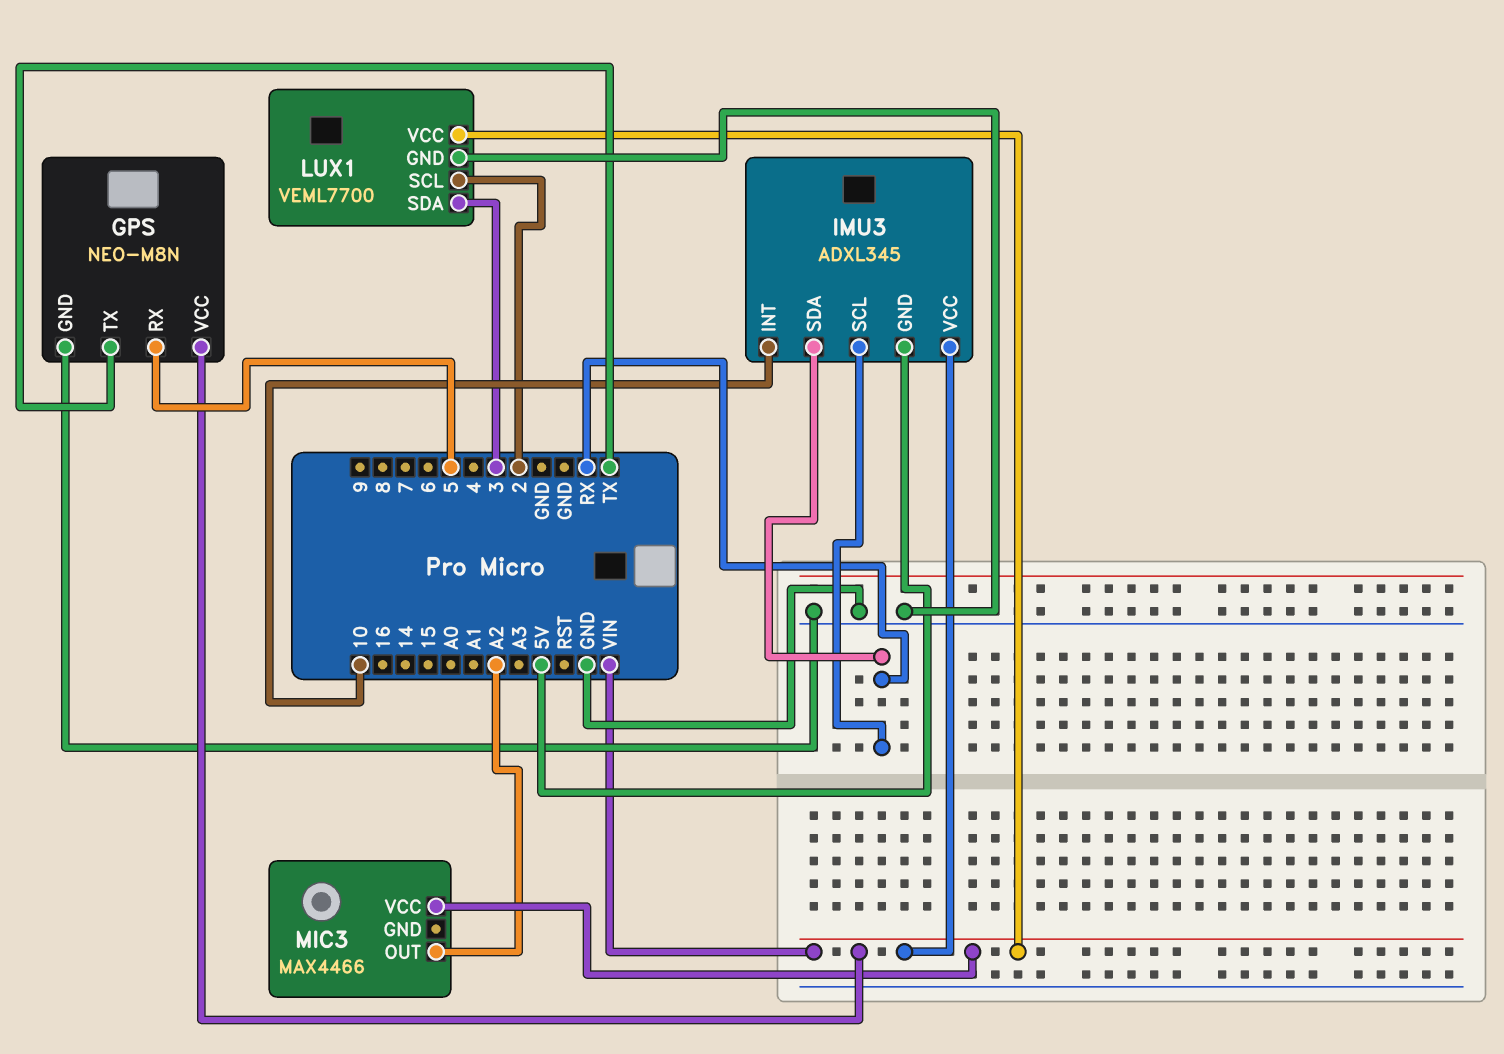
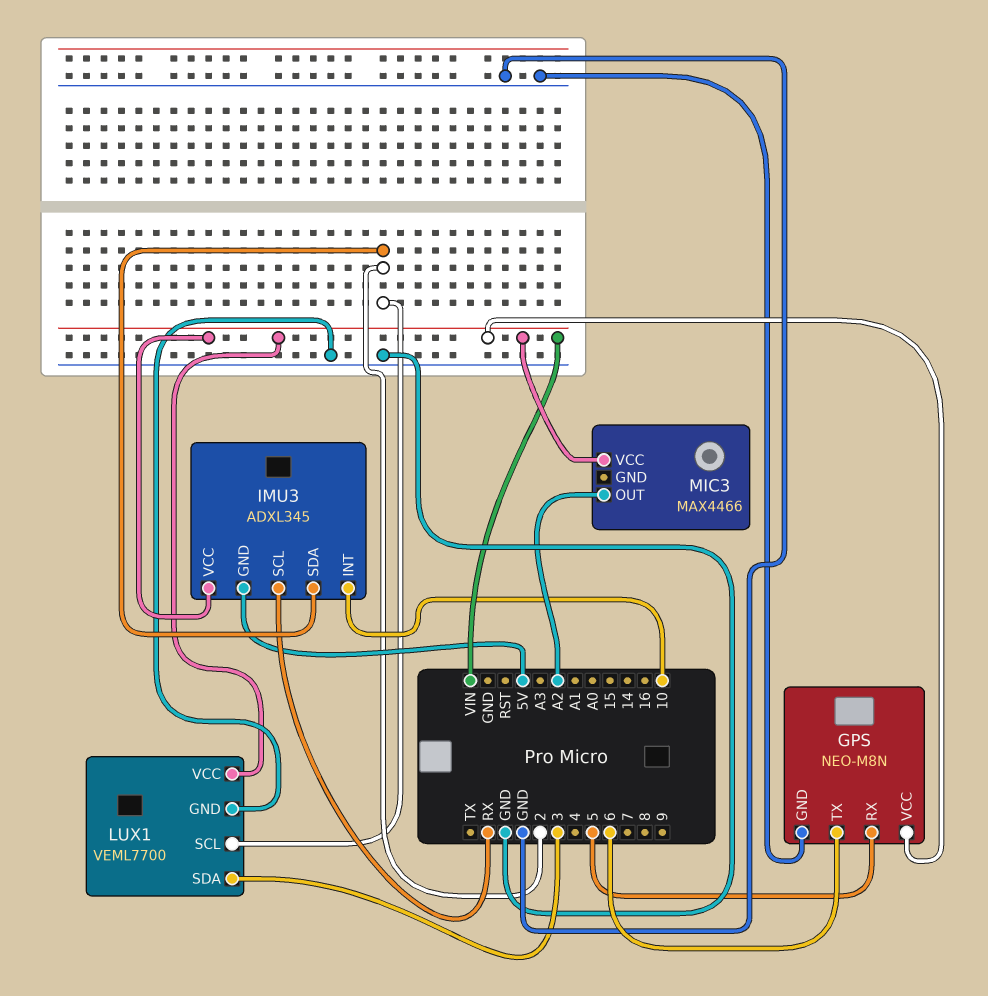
GPS pin TX: TX -> 6
IMU3 pin SDA: RX -> 2

